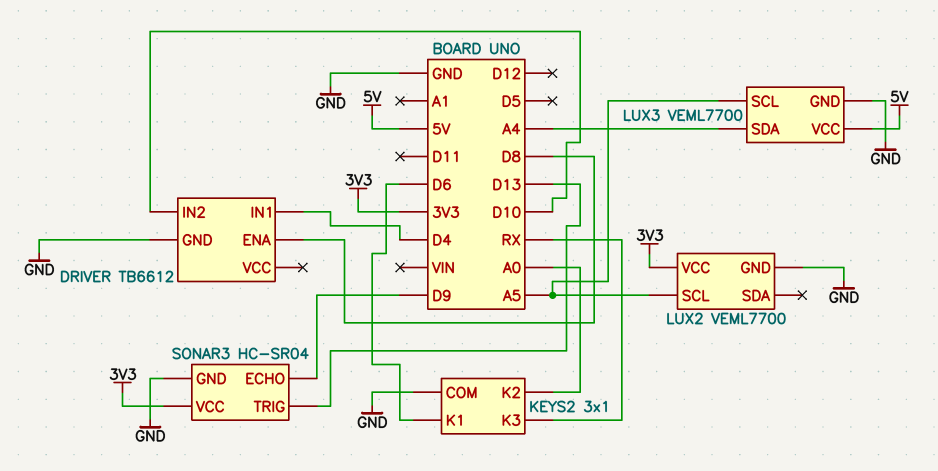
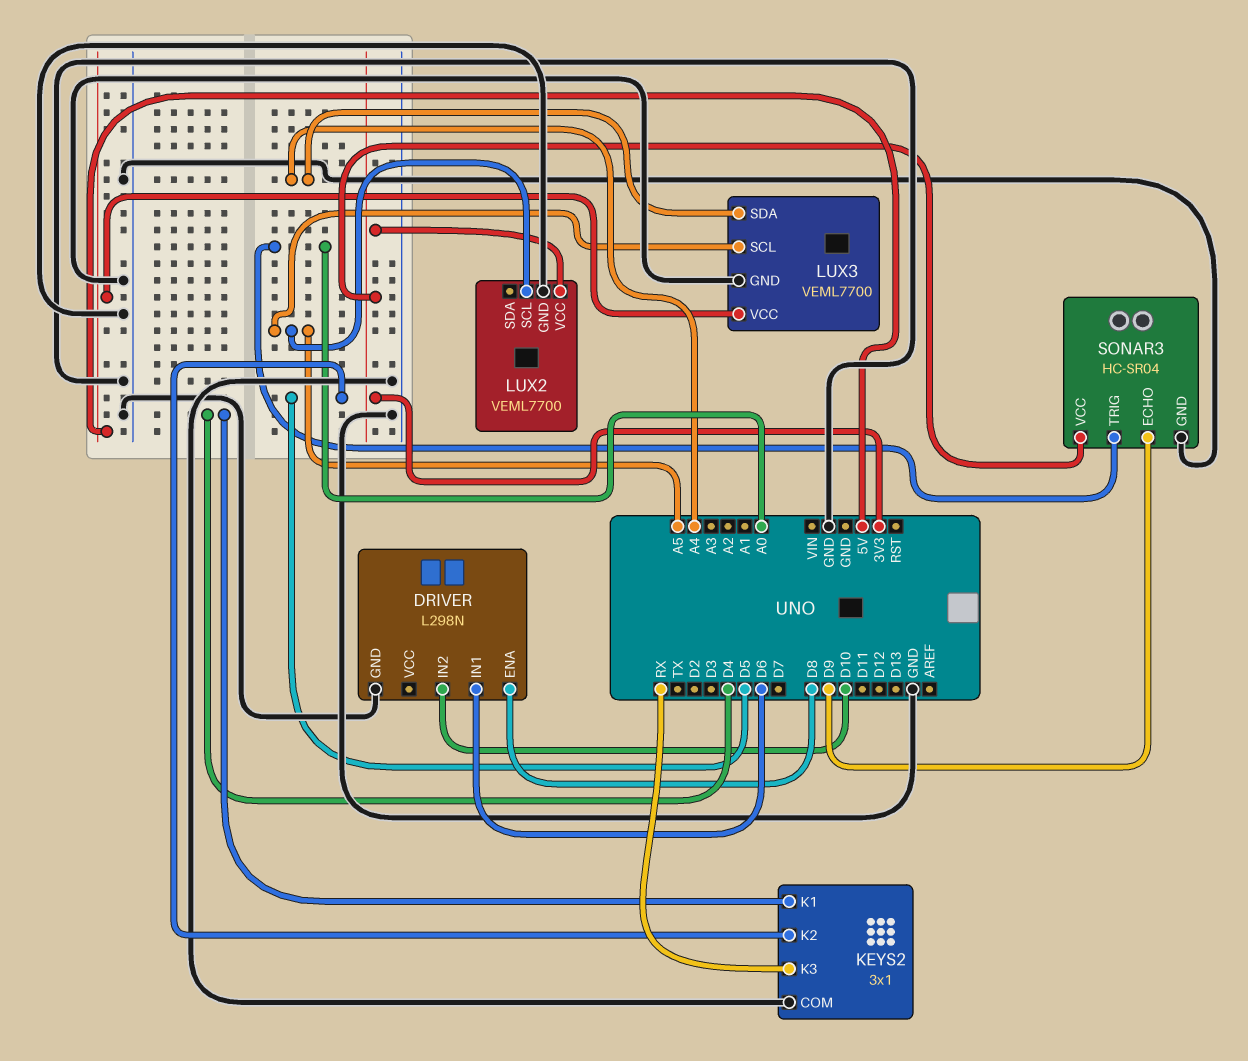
DRIVER: TB6612 -> L298N
DRIVER pin IN1: D4 -> D6
KEYS2 pin K1: D6 -> D4
KEYS2 pin K2: A0 -> D5
SONAR3 pin TRIG: D13 -> A0

